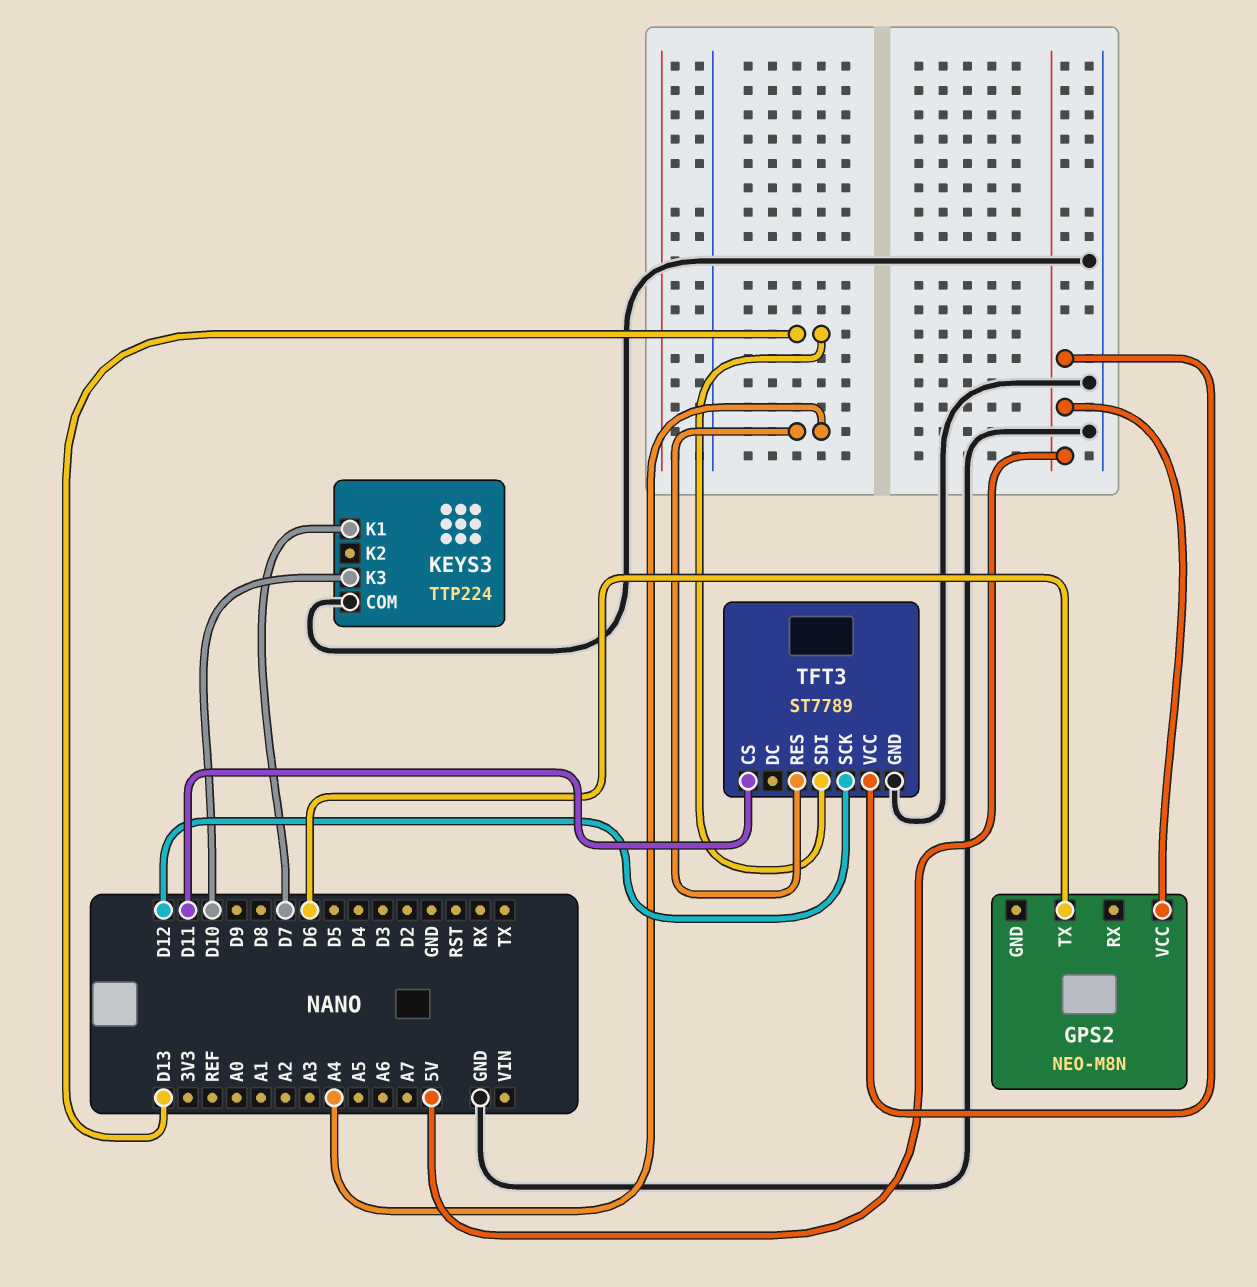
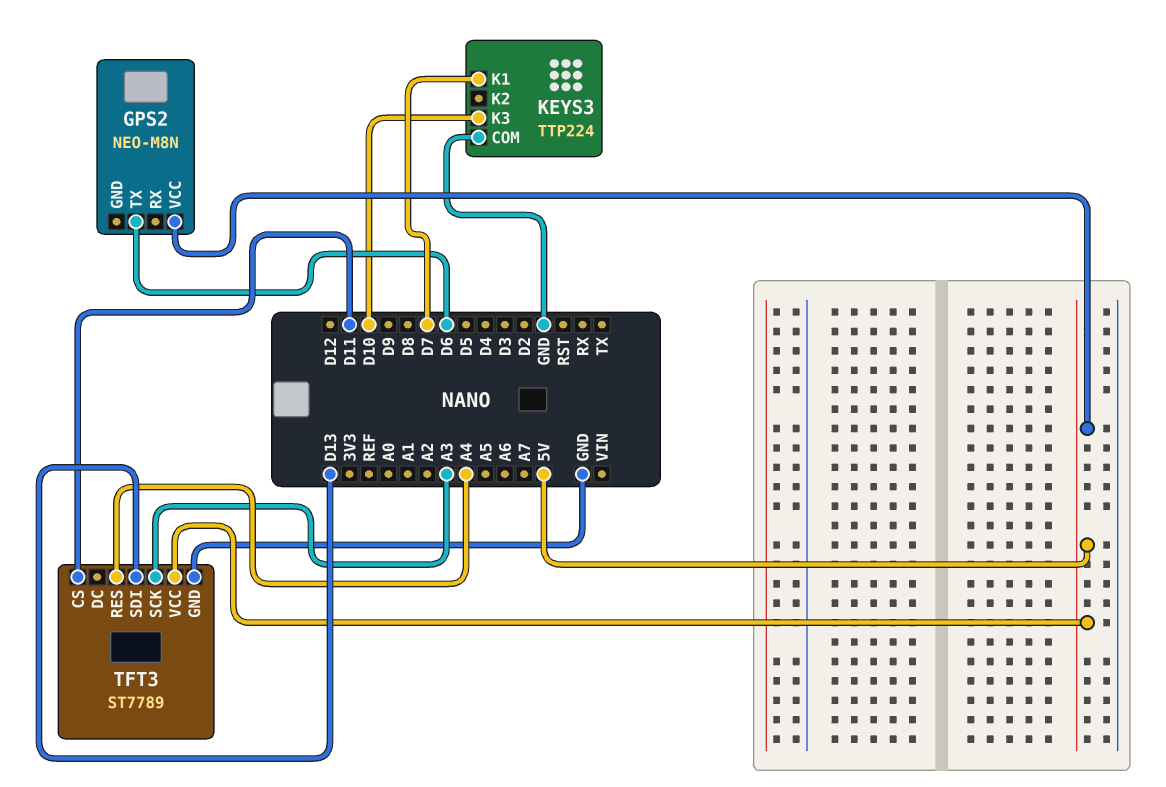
TFT3 pin SCK: D12 -> A3

